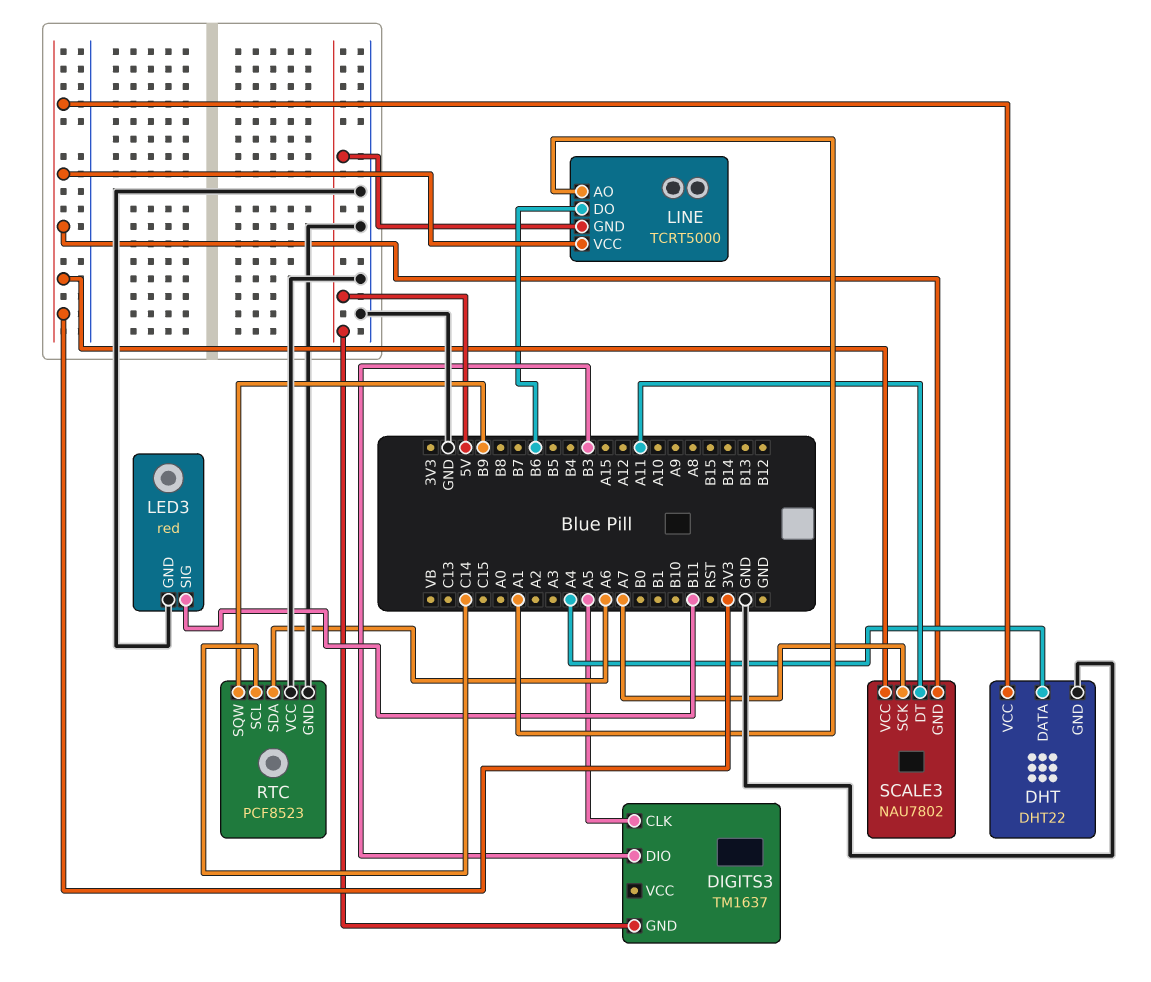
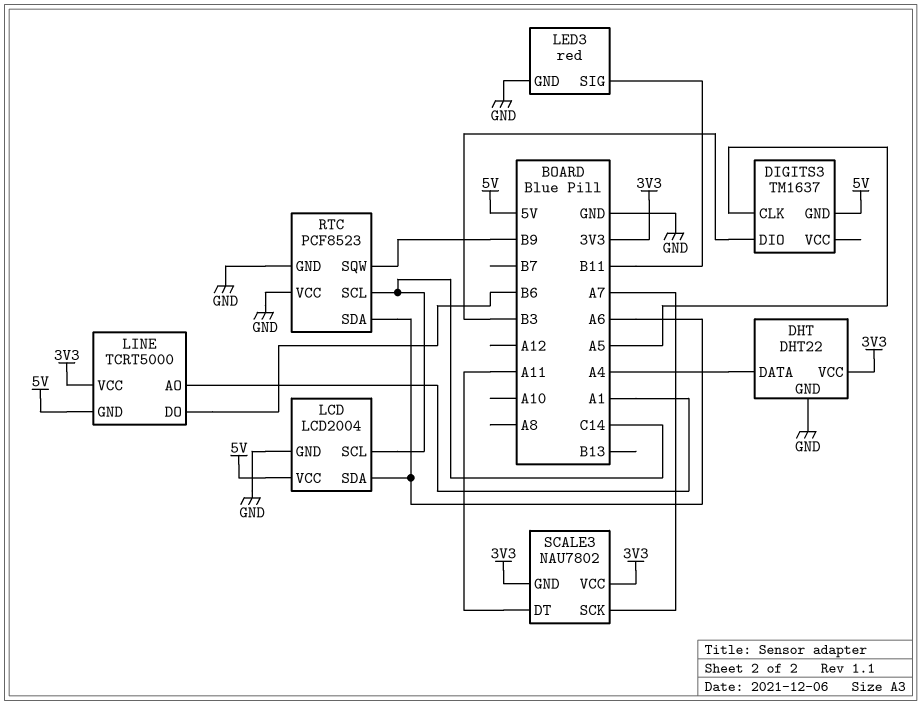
LCD: none -> LCD2004
LCD pin GND: none -> GND
LCD pin SCL: none -> C14
LCD pin SDA: none -> A6
LCD pin VCC: none -> 5V

